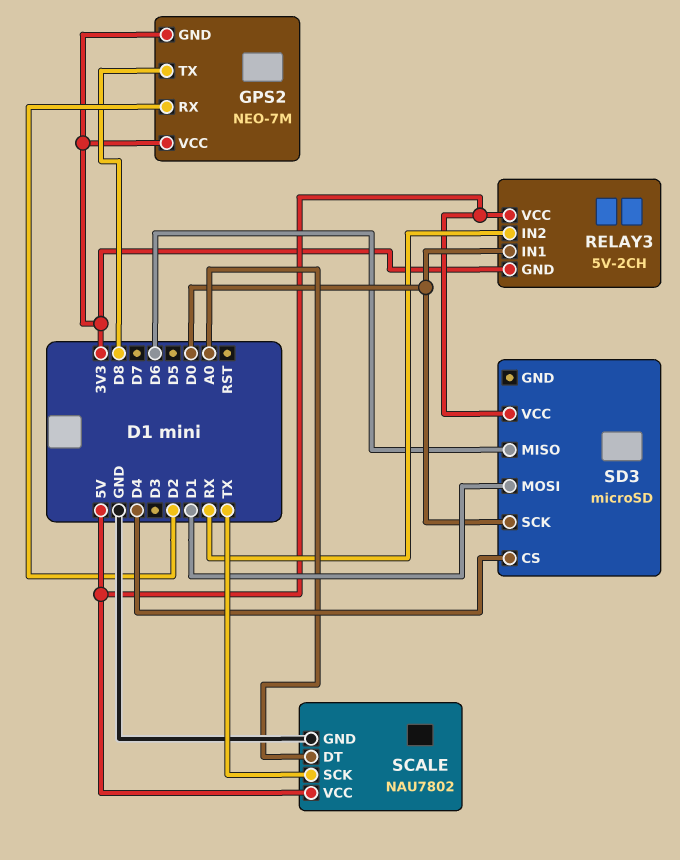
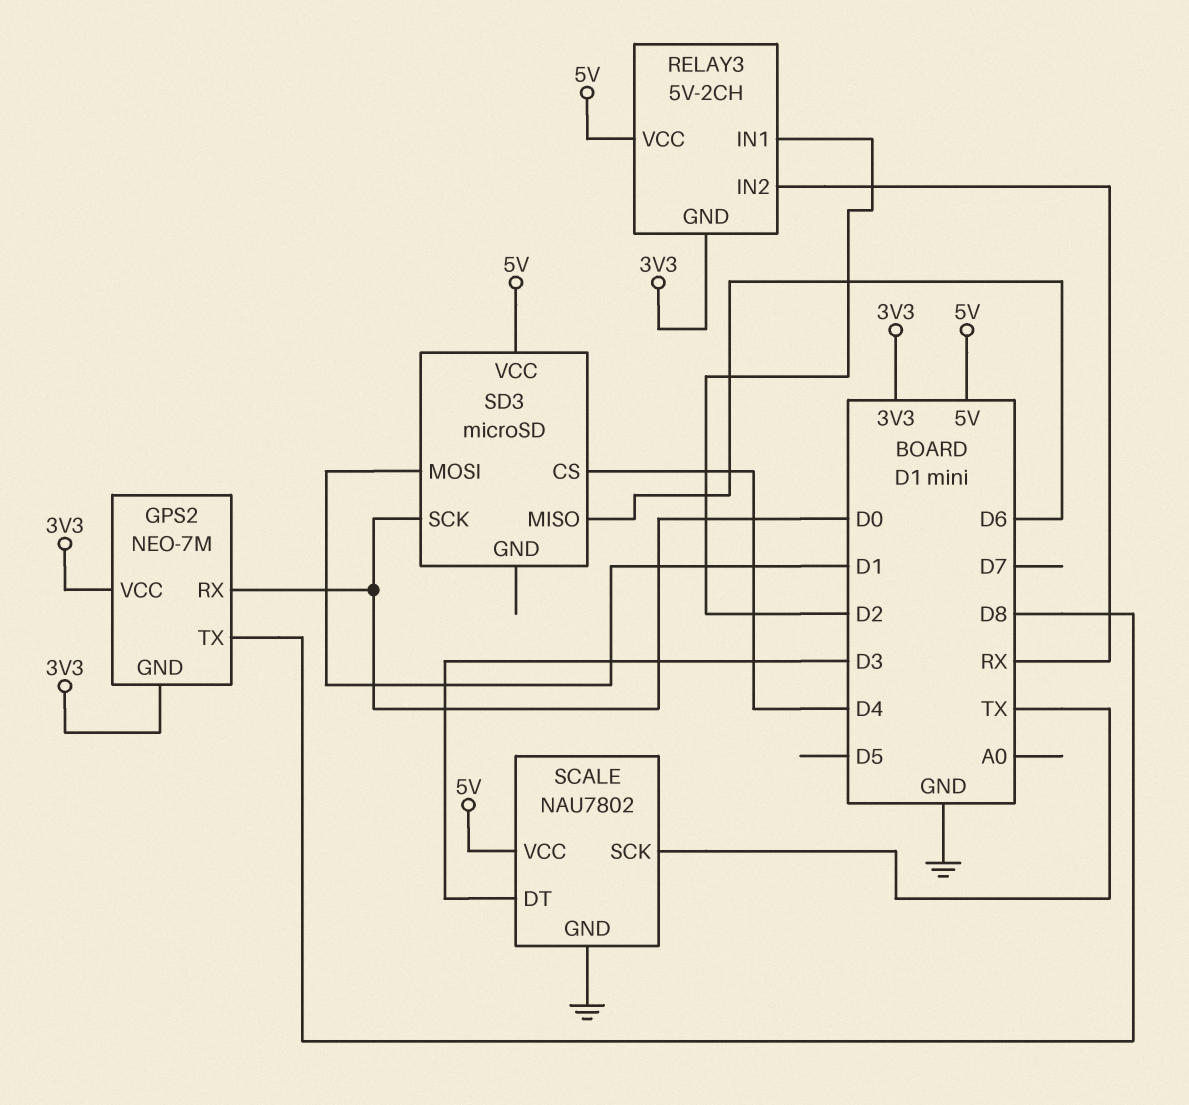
GPS2 pin RX: D2 -> D0
RELAY3 pin IN1: D0 -> D2
SCALE pin DT: A0 -> D3

